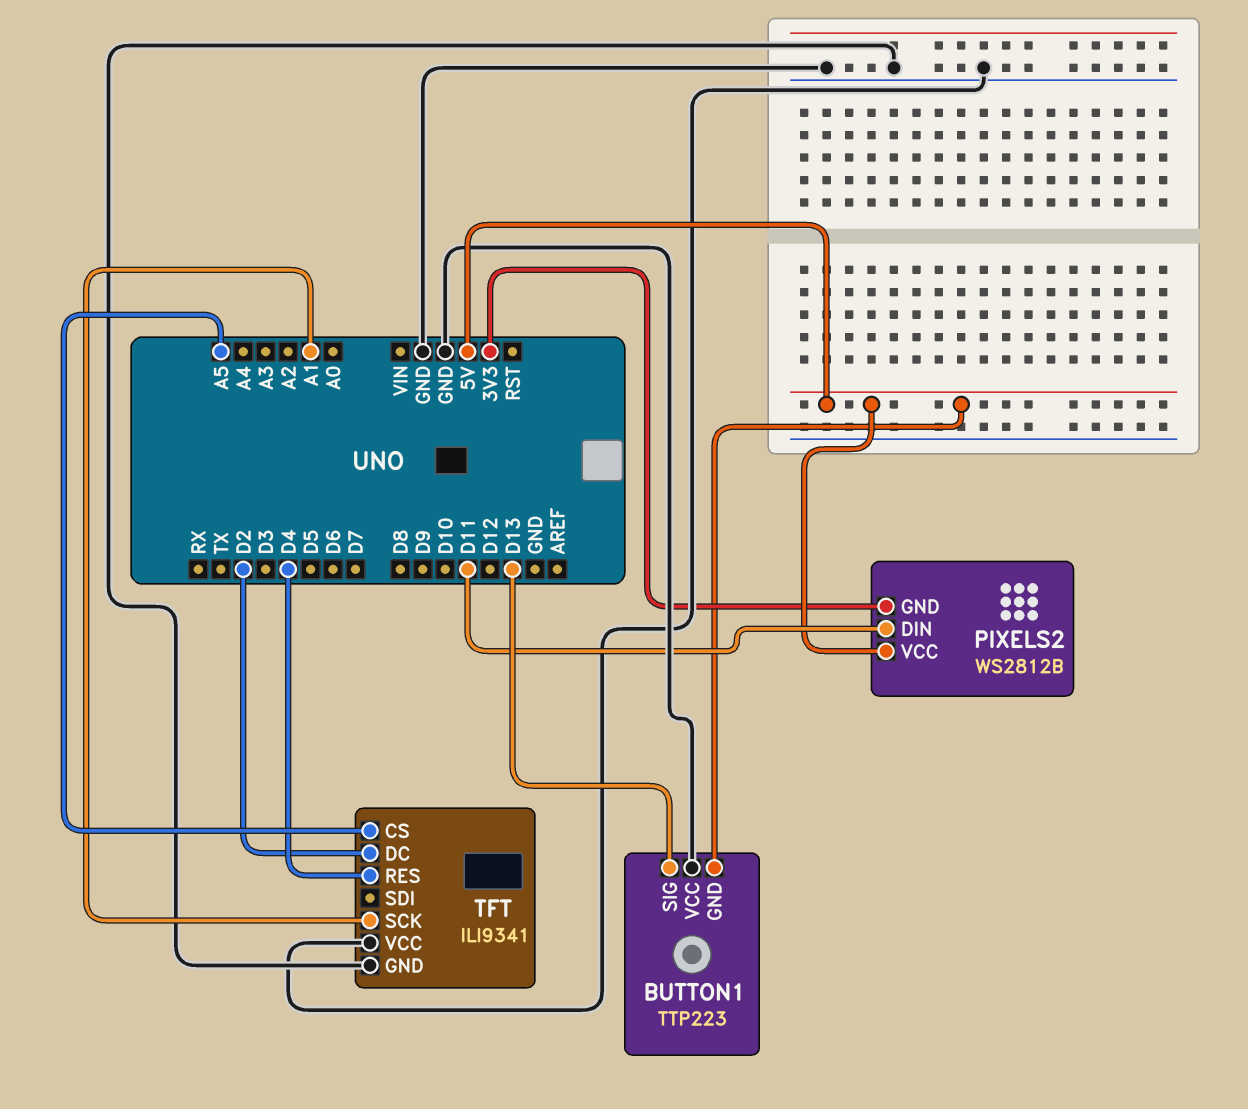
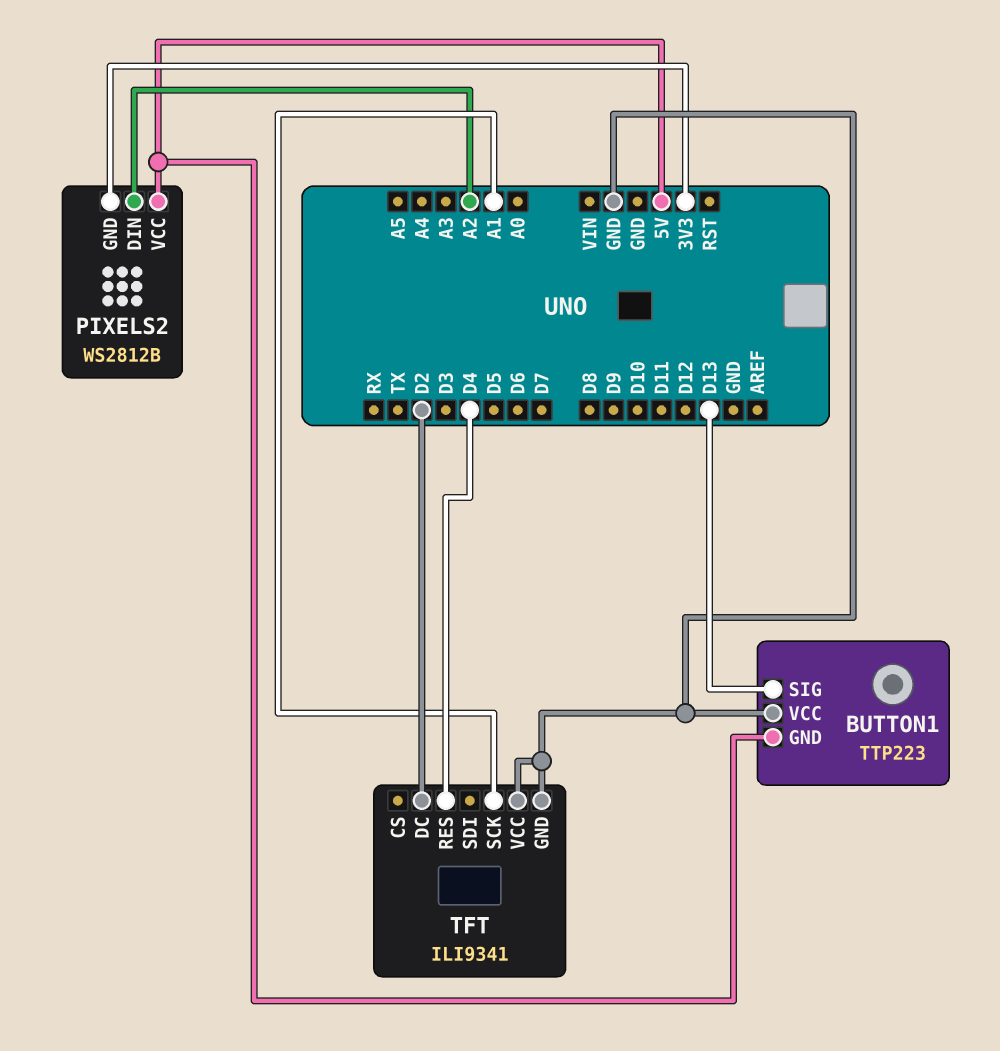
PIXELS2 pin DIN: D11 -> A2
TFT pin CS: A5 -> none

